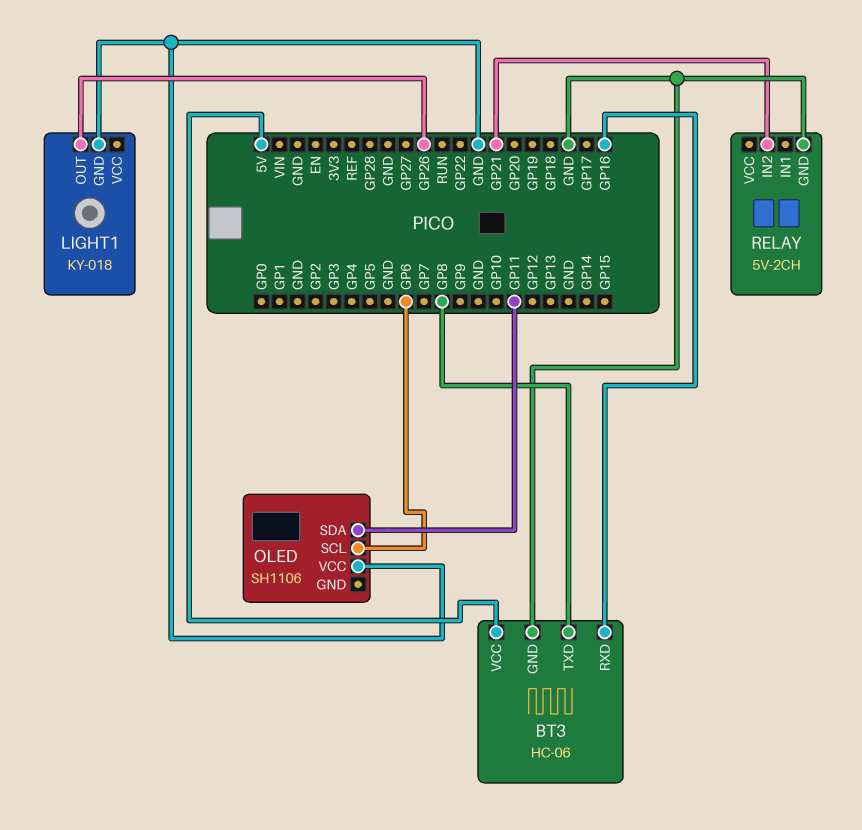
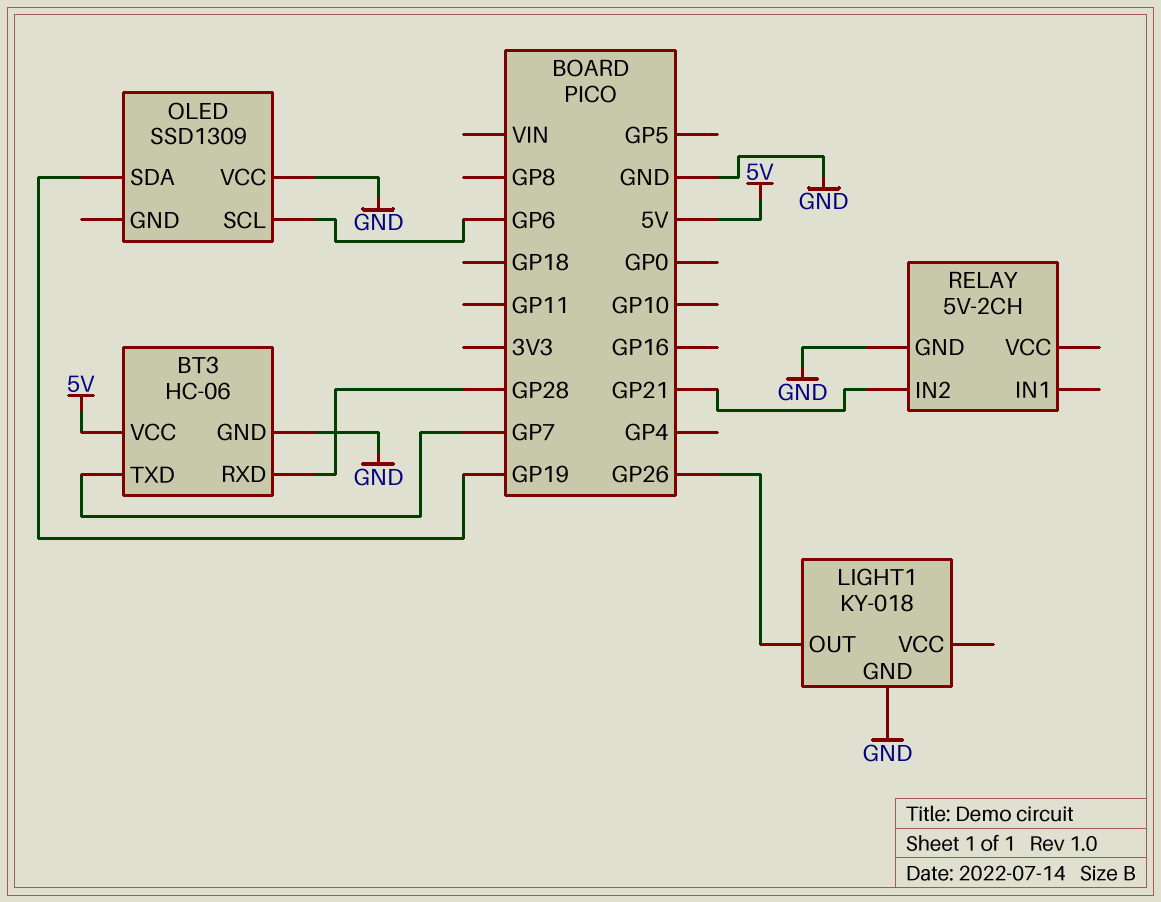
BT3 pin RXD: GP16 -> GP28
BT3 pin TXD: GP8 -> GP7
OLED: SH1106 -> SSD1309
OLED pin SDA: GP11 -> GP19

